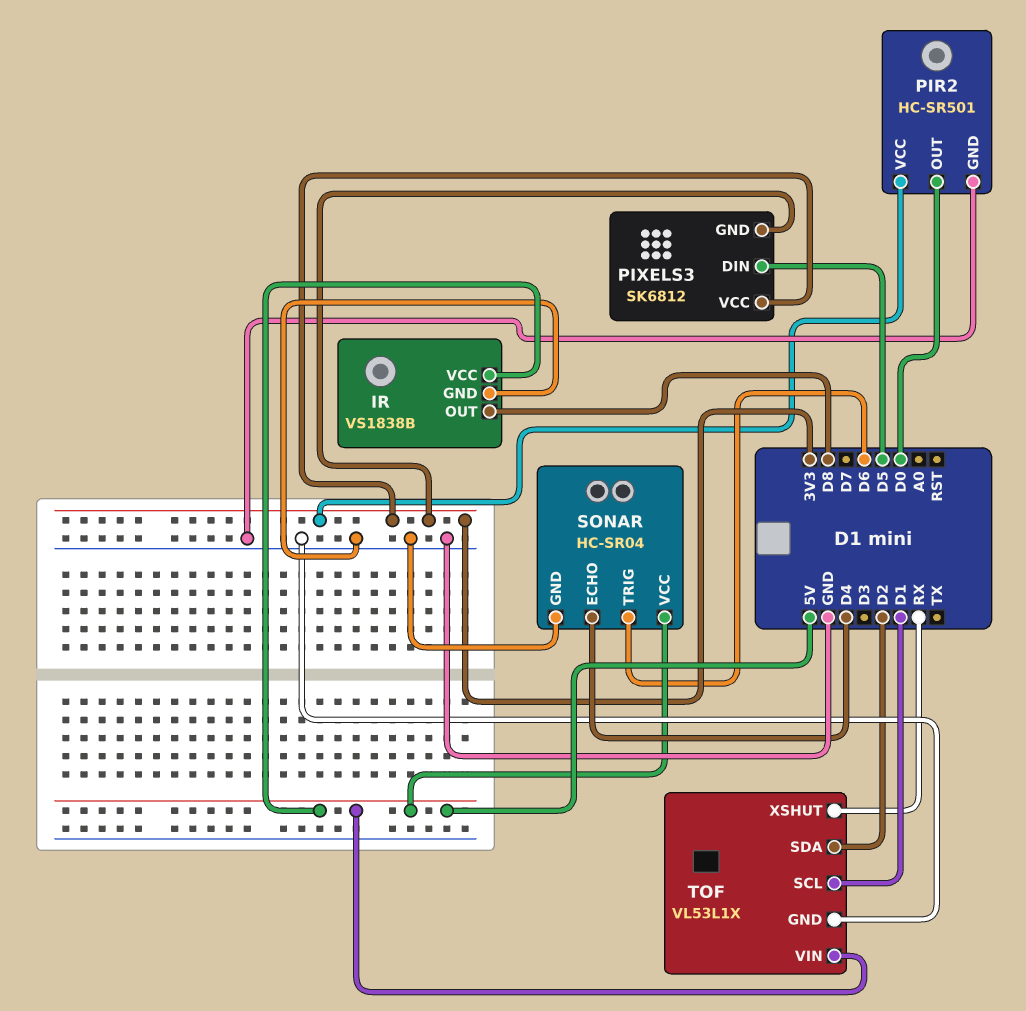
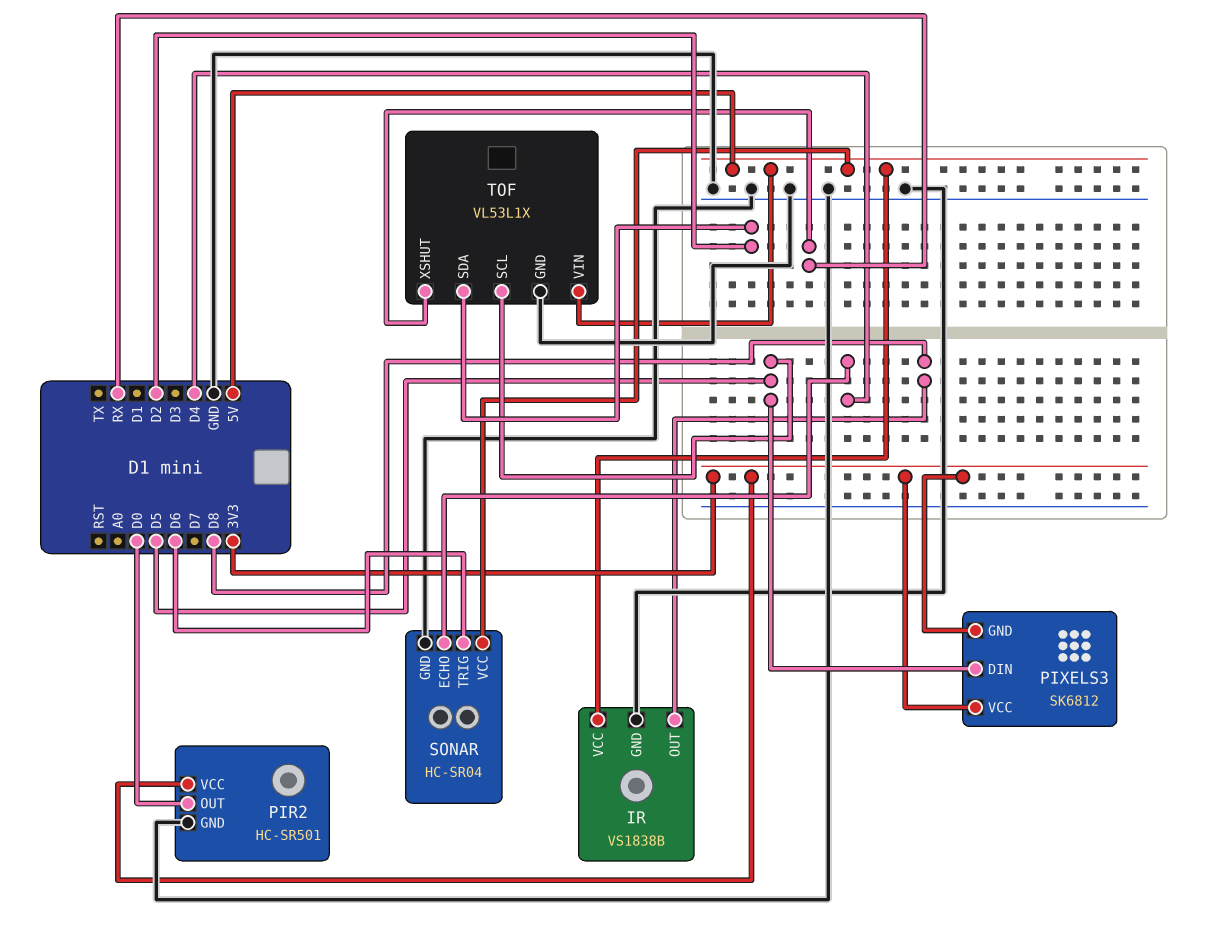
TOF pin SCL: D1 -> D5

